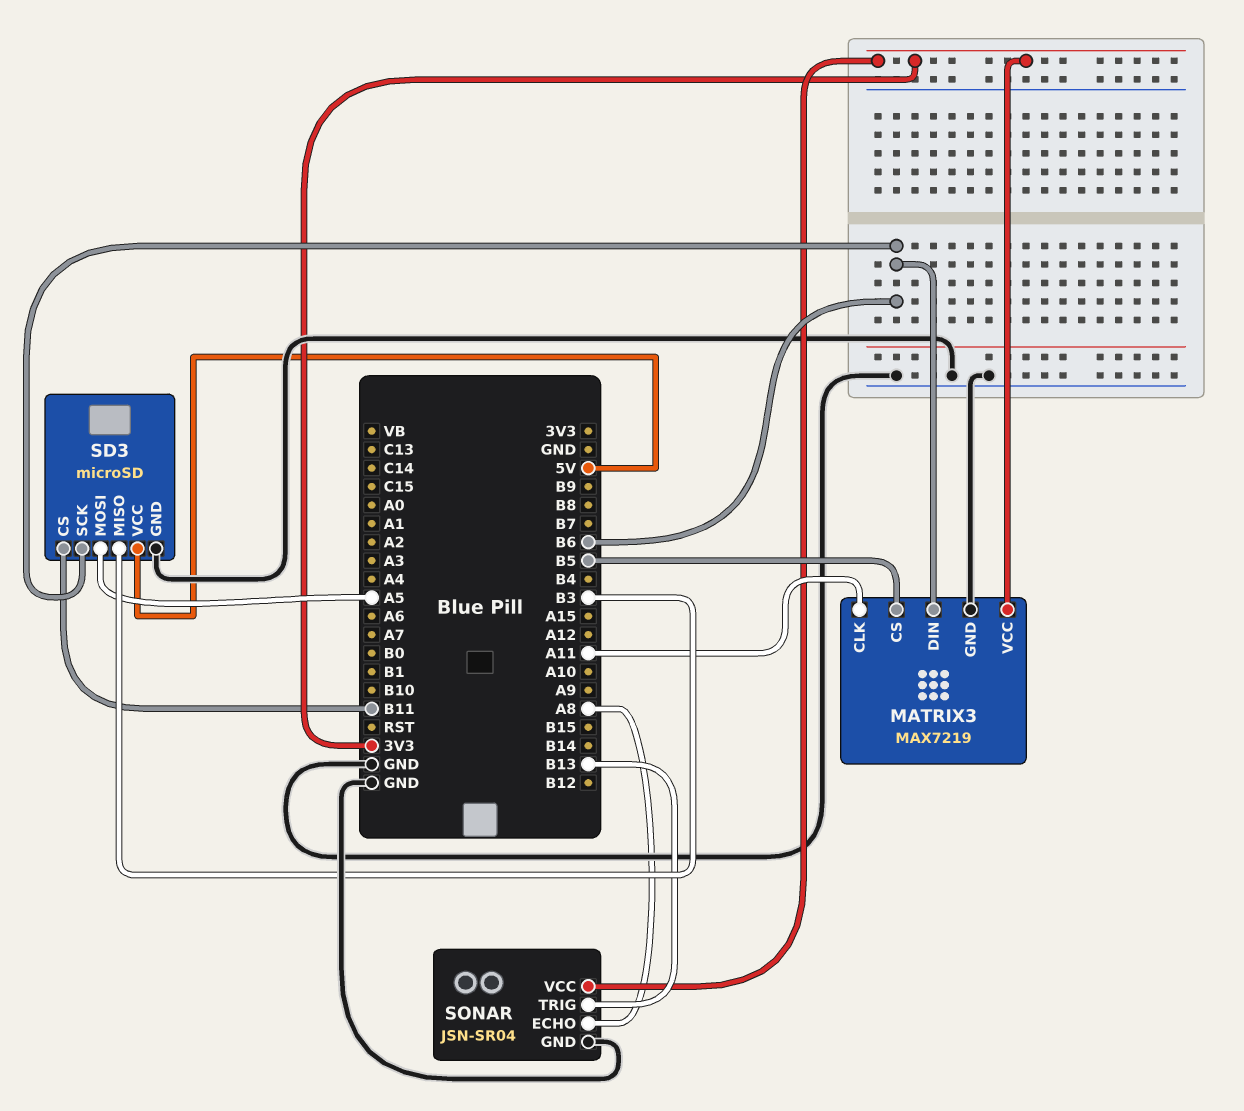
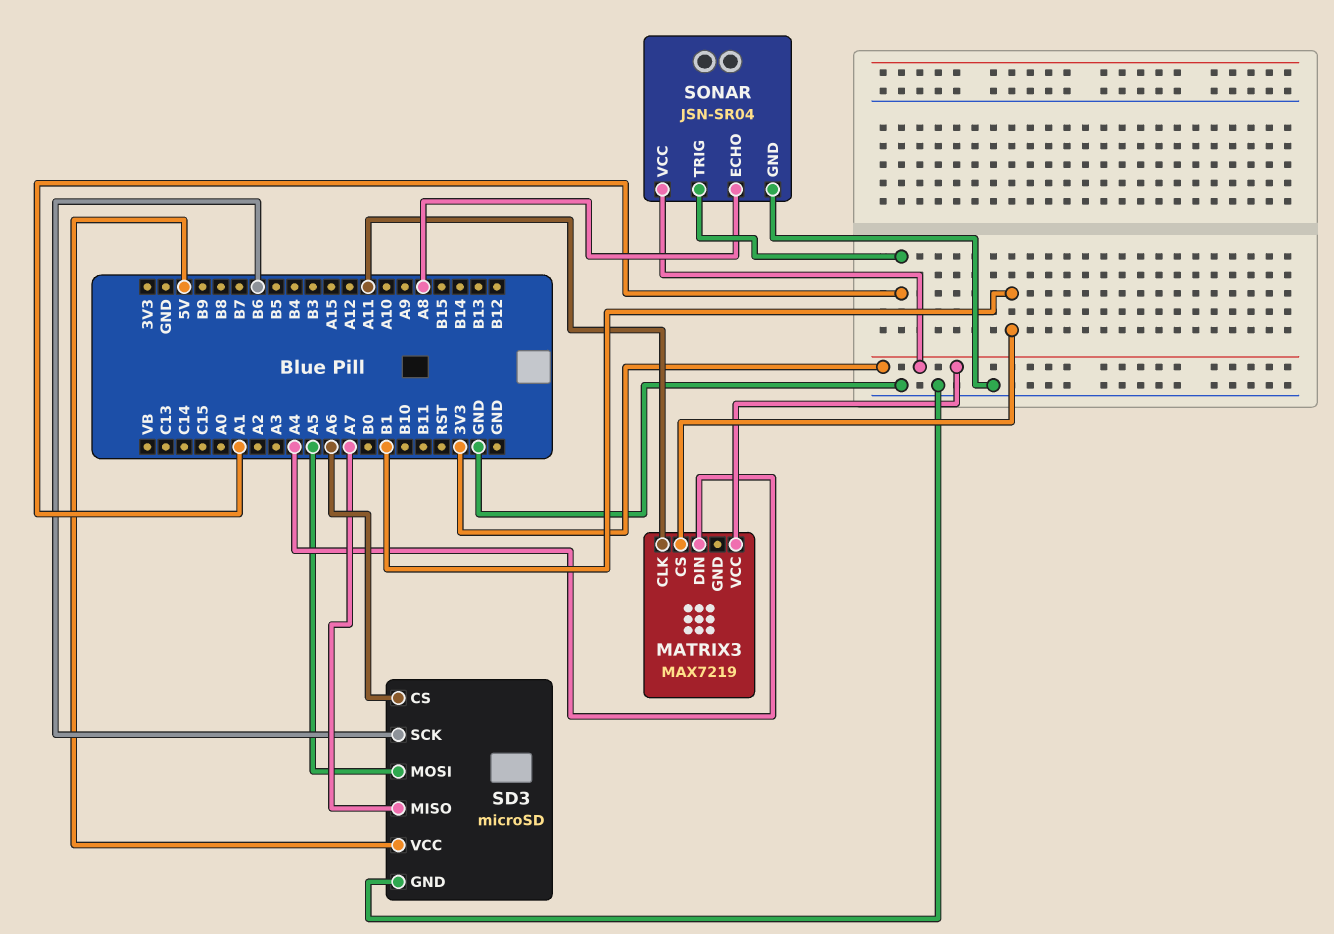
MATRIX3 pin CS: B5 -> B1
MATRIX3 pin DIN: B6 -> A4
MATRIX3 pin GND: GND -> none
SD3 pin CS: B11 -> A6
SD3 pin MISO: B3 -> A7
SONAR pin TRIG: B13 -> A1

